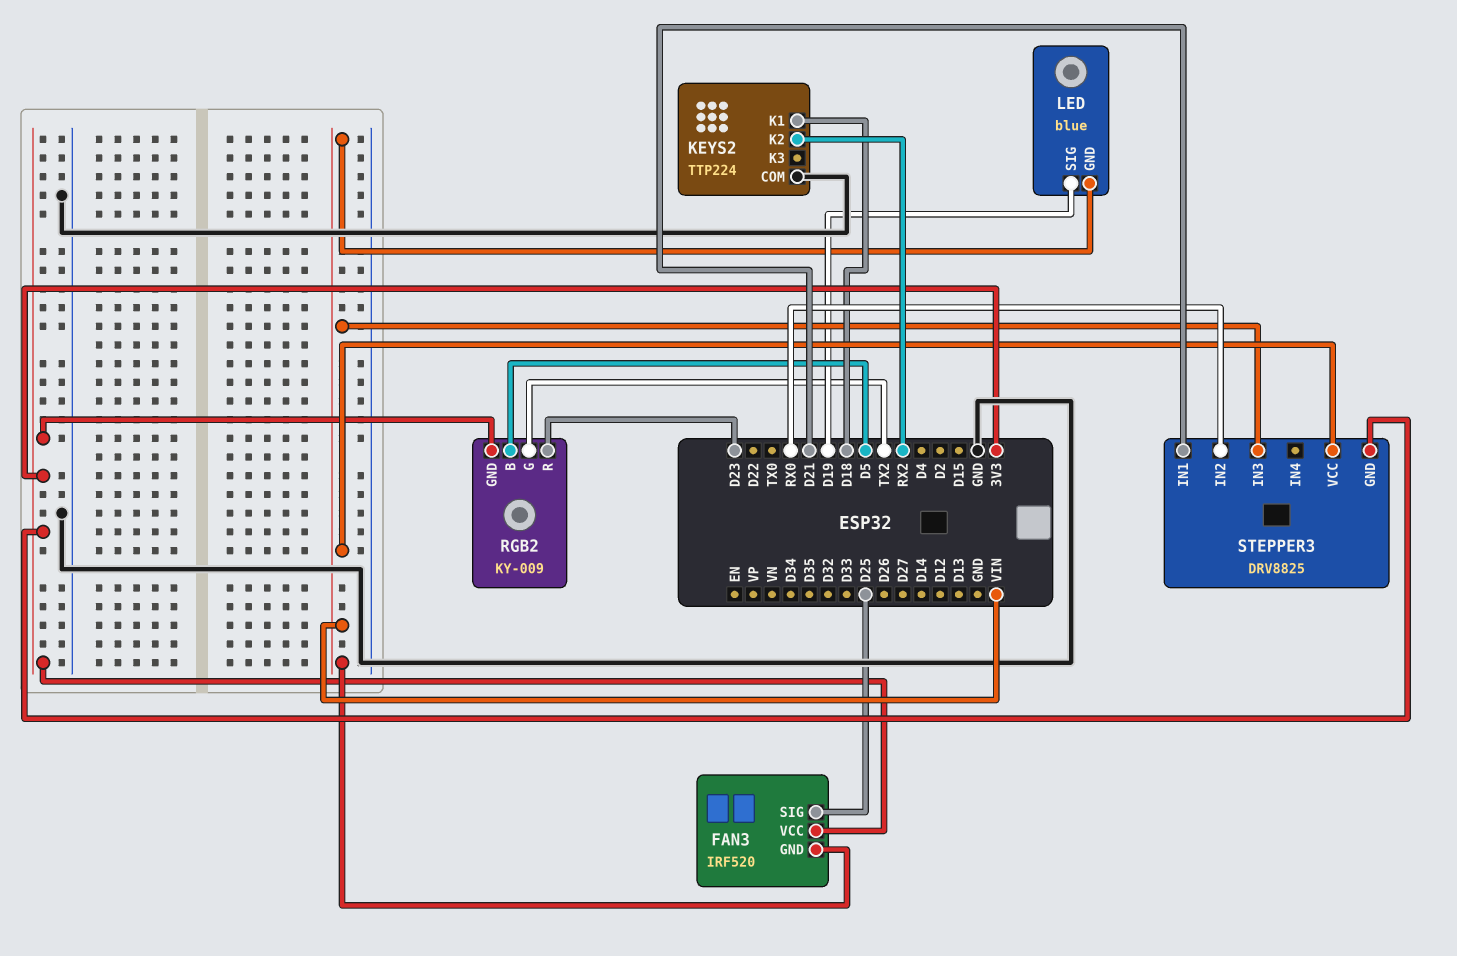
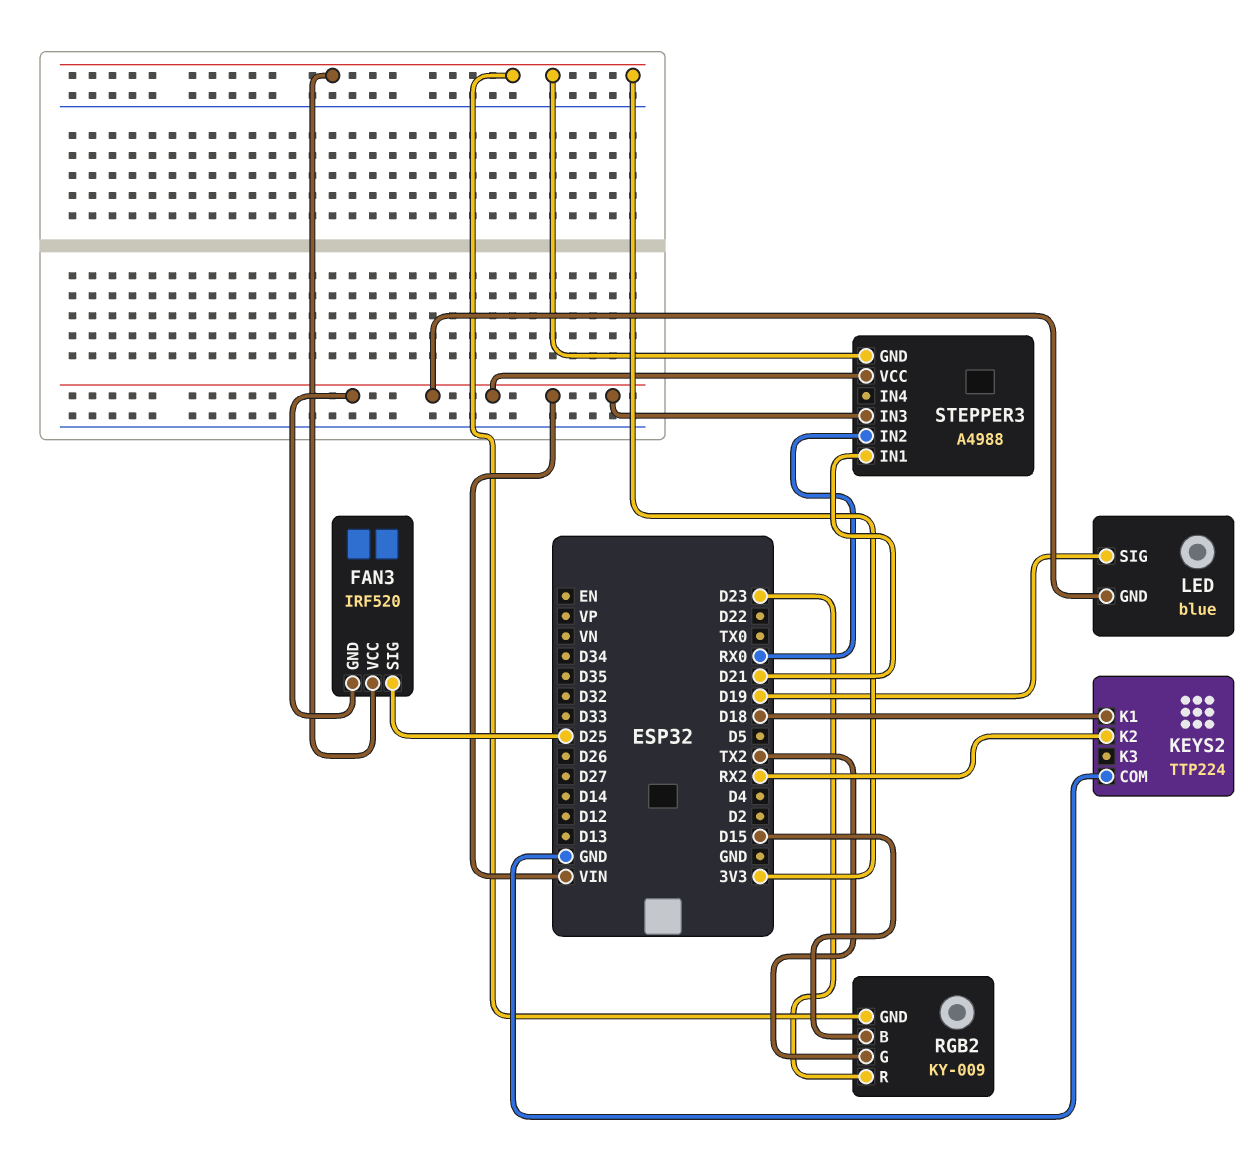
RGB2 pin B: D5 -> D15
STEPPER3: DRV8825 -> A4988

